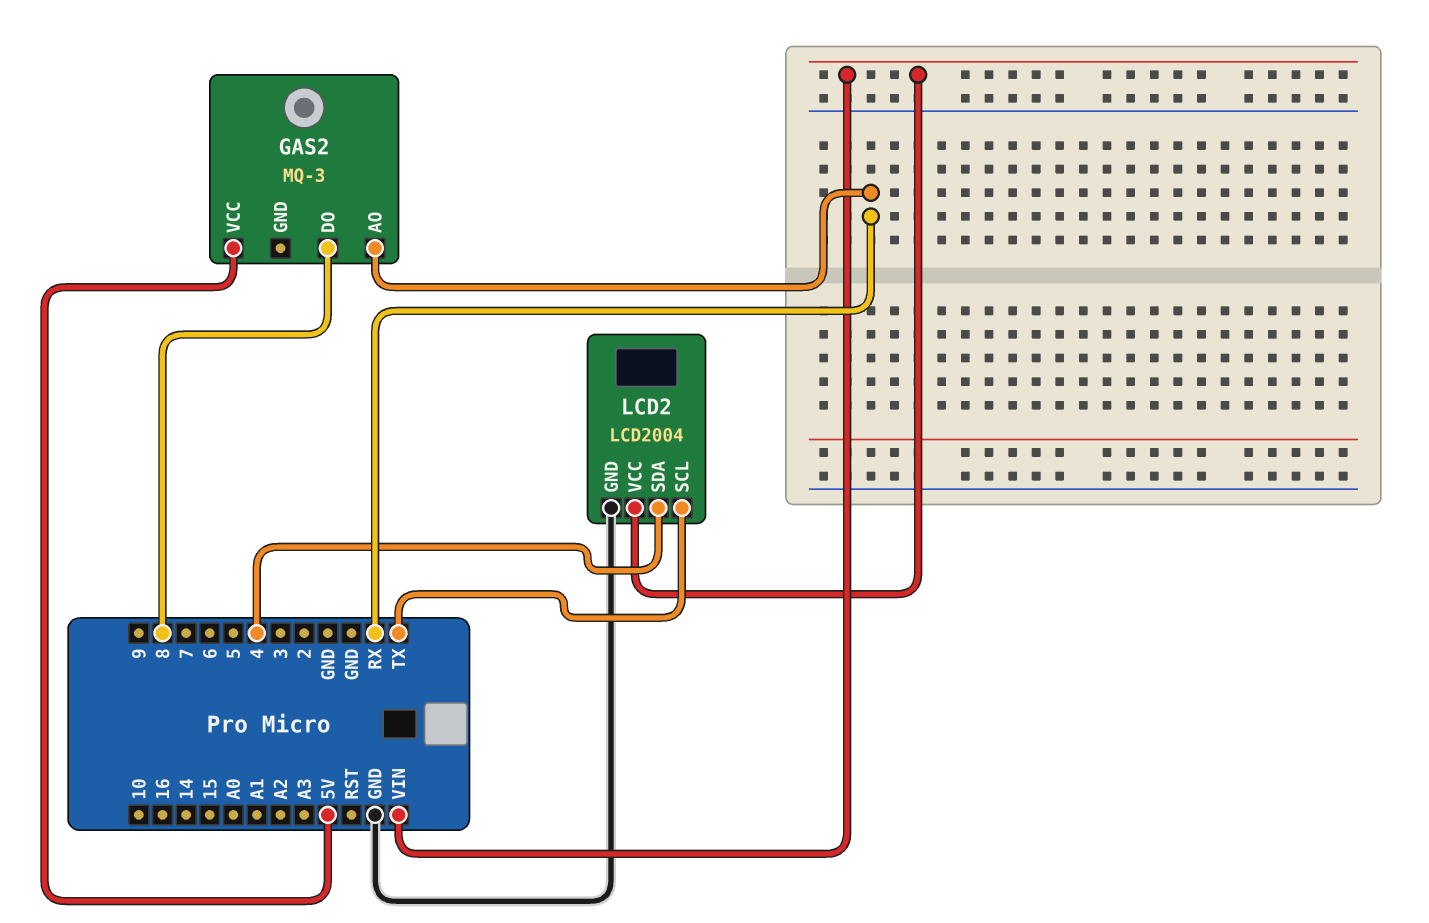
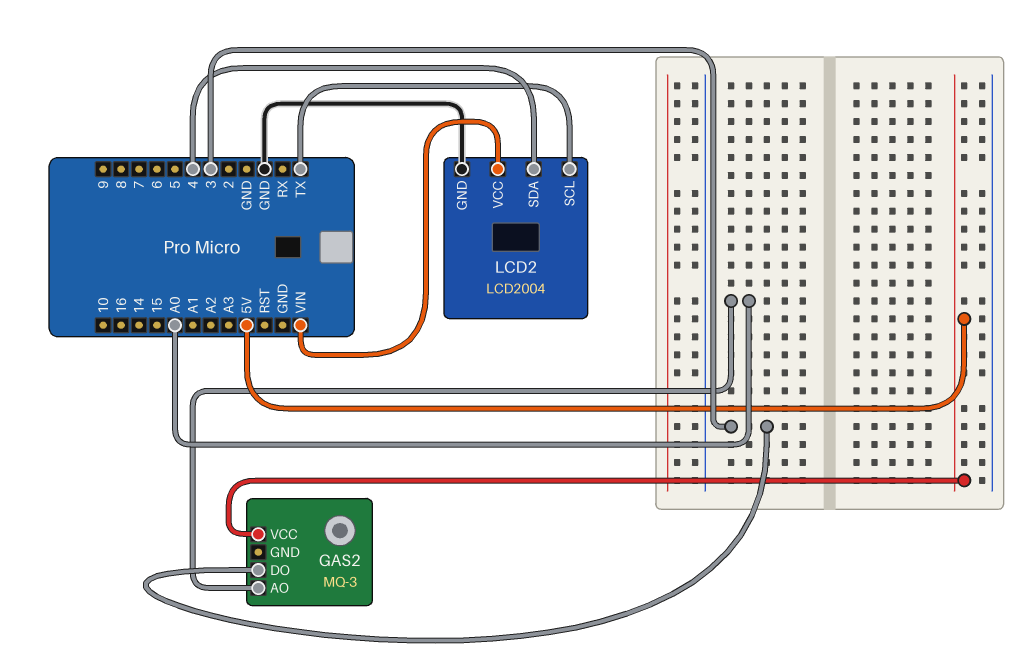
GAS2 pin AO: RX -> A0
GAS2 pin DO: 8 -> 3

